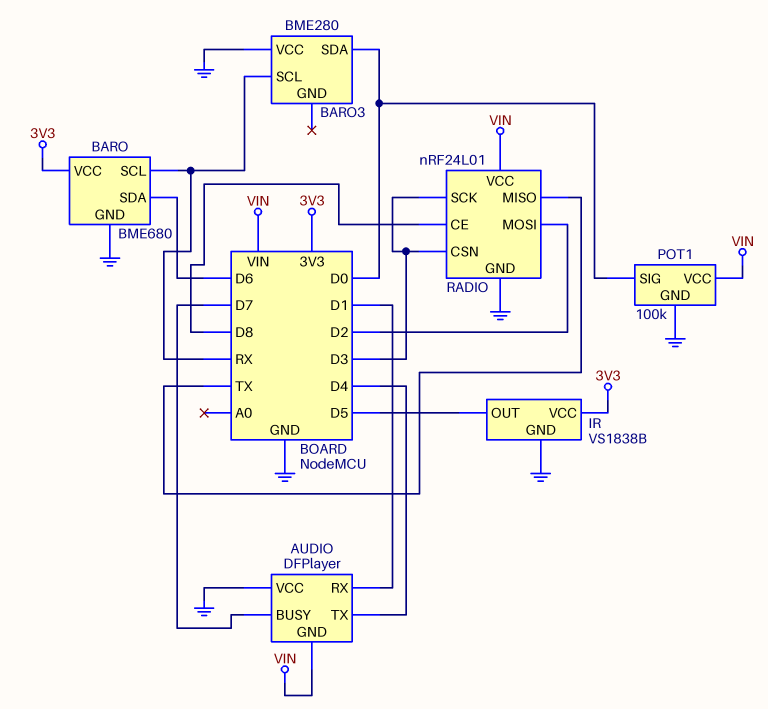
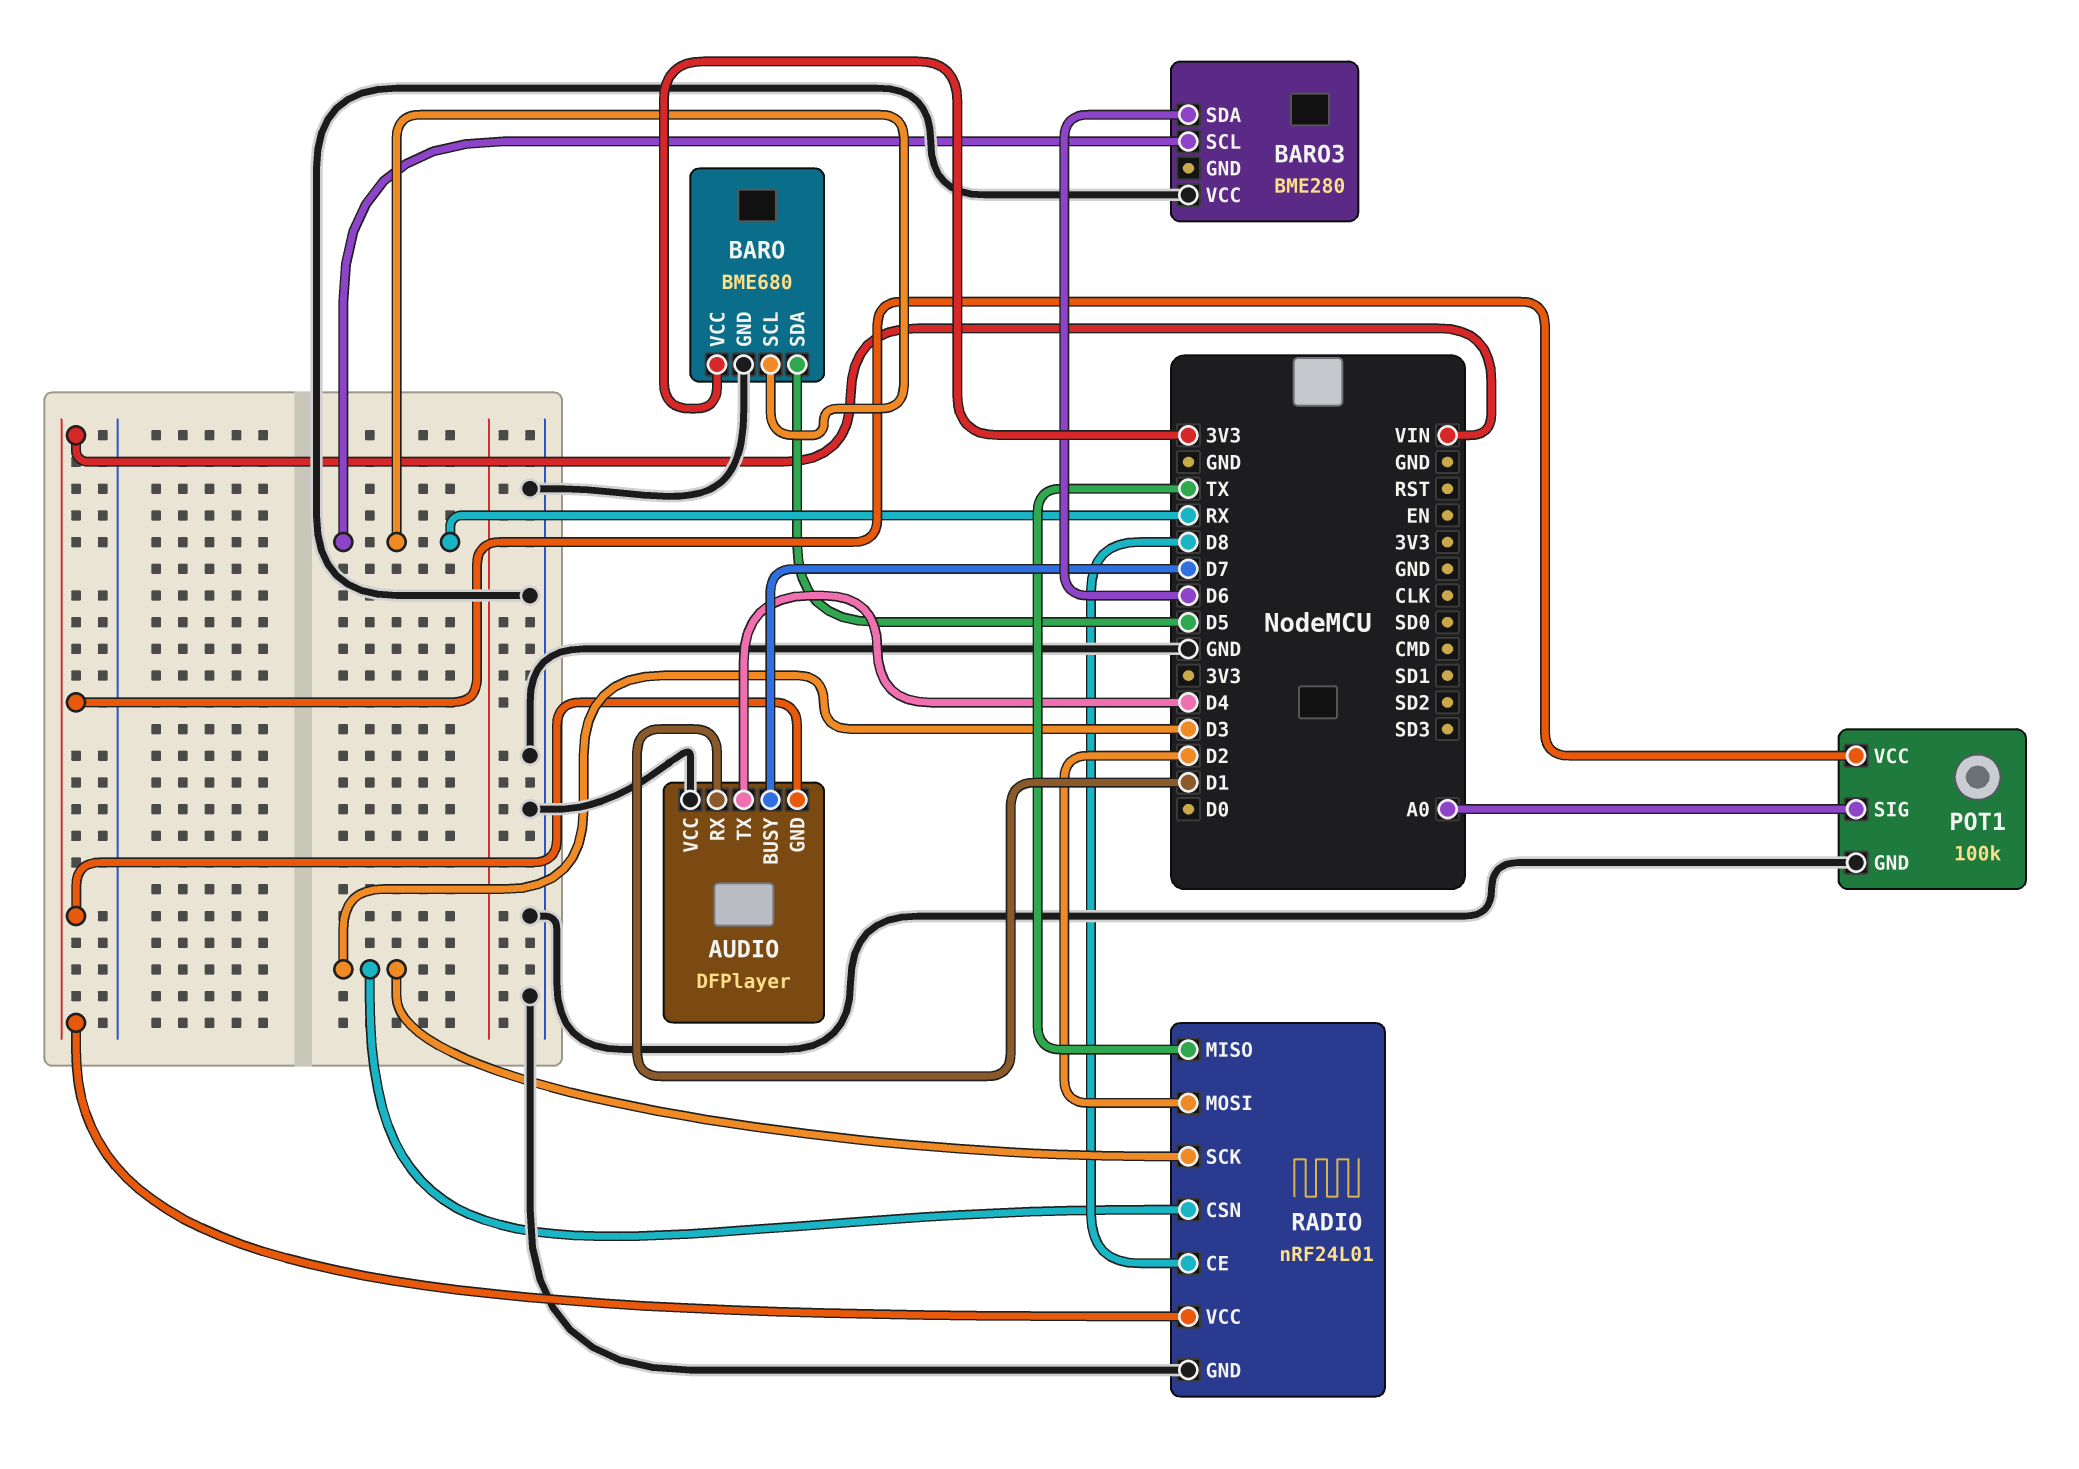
BARO pin SDA: D6 -> D5
BARO3 pin SDA: D0 -> D6
IR: VS1838B -> none
IR pin GND: GND -> none
IR pin OUT: D5 -> none
IR pin VCC: 3V3 -> none
POT1 pin SIG: D0 -> A0

